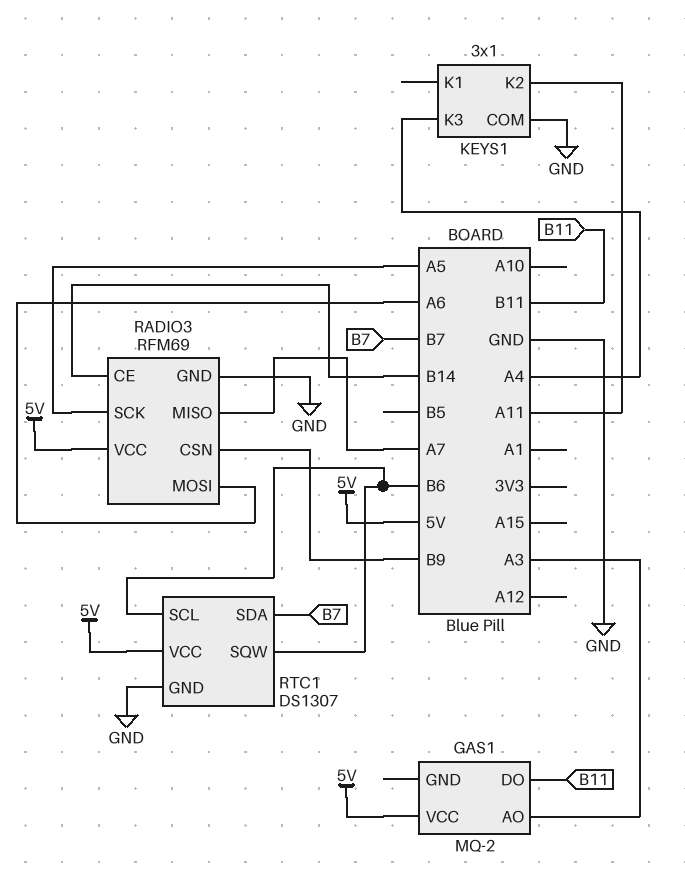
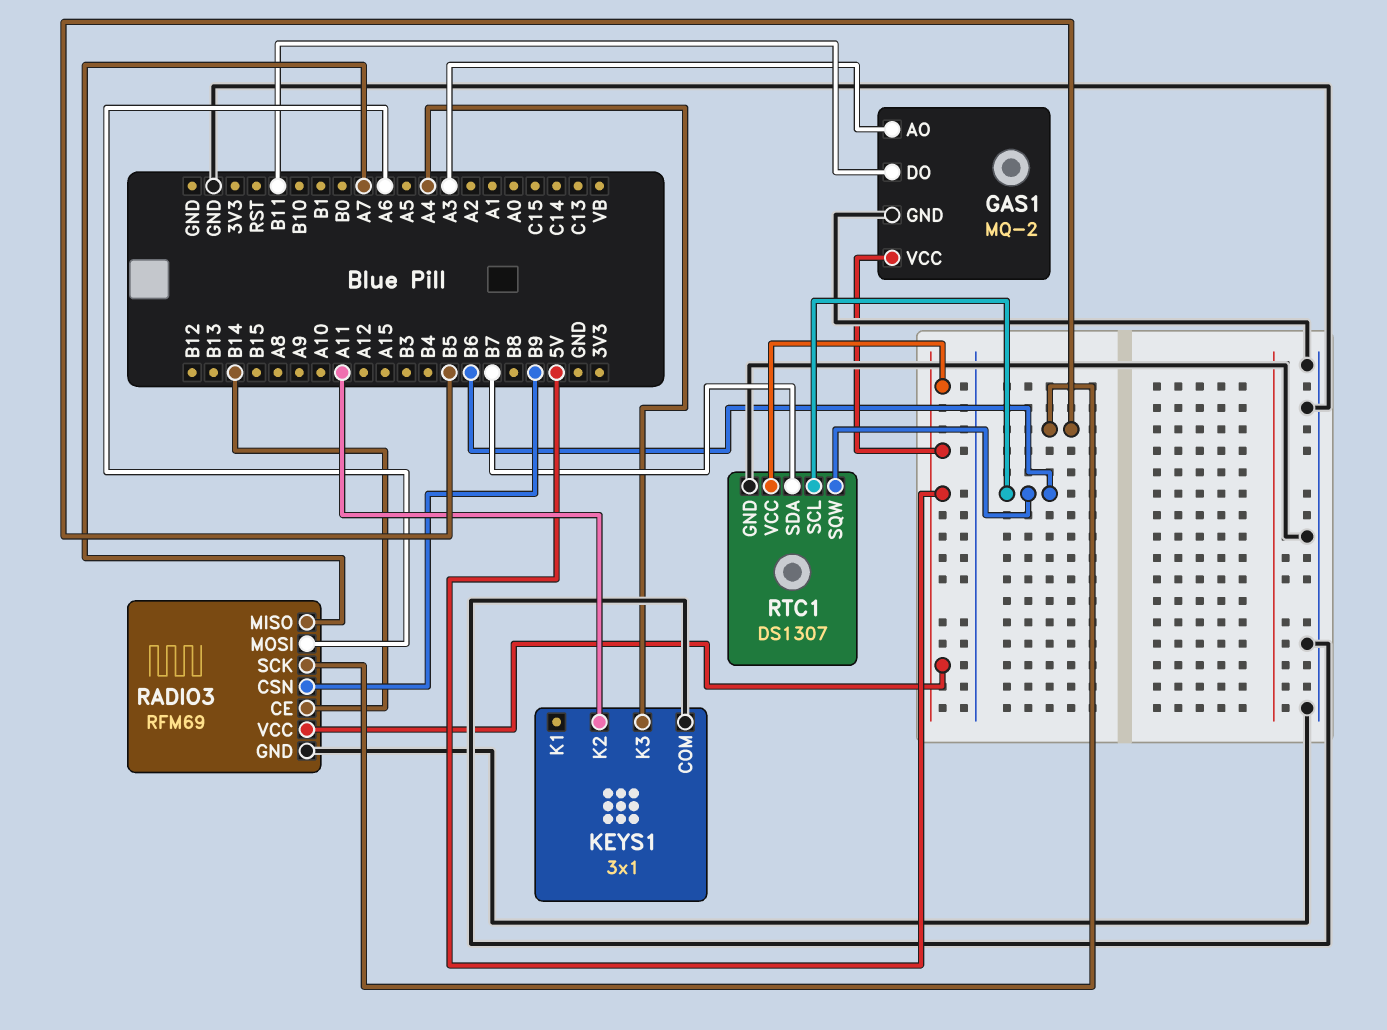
GAS1 pin GND: none -> GND
RADIO3 pin SCK: A5 -> B5

